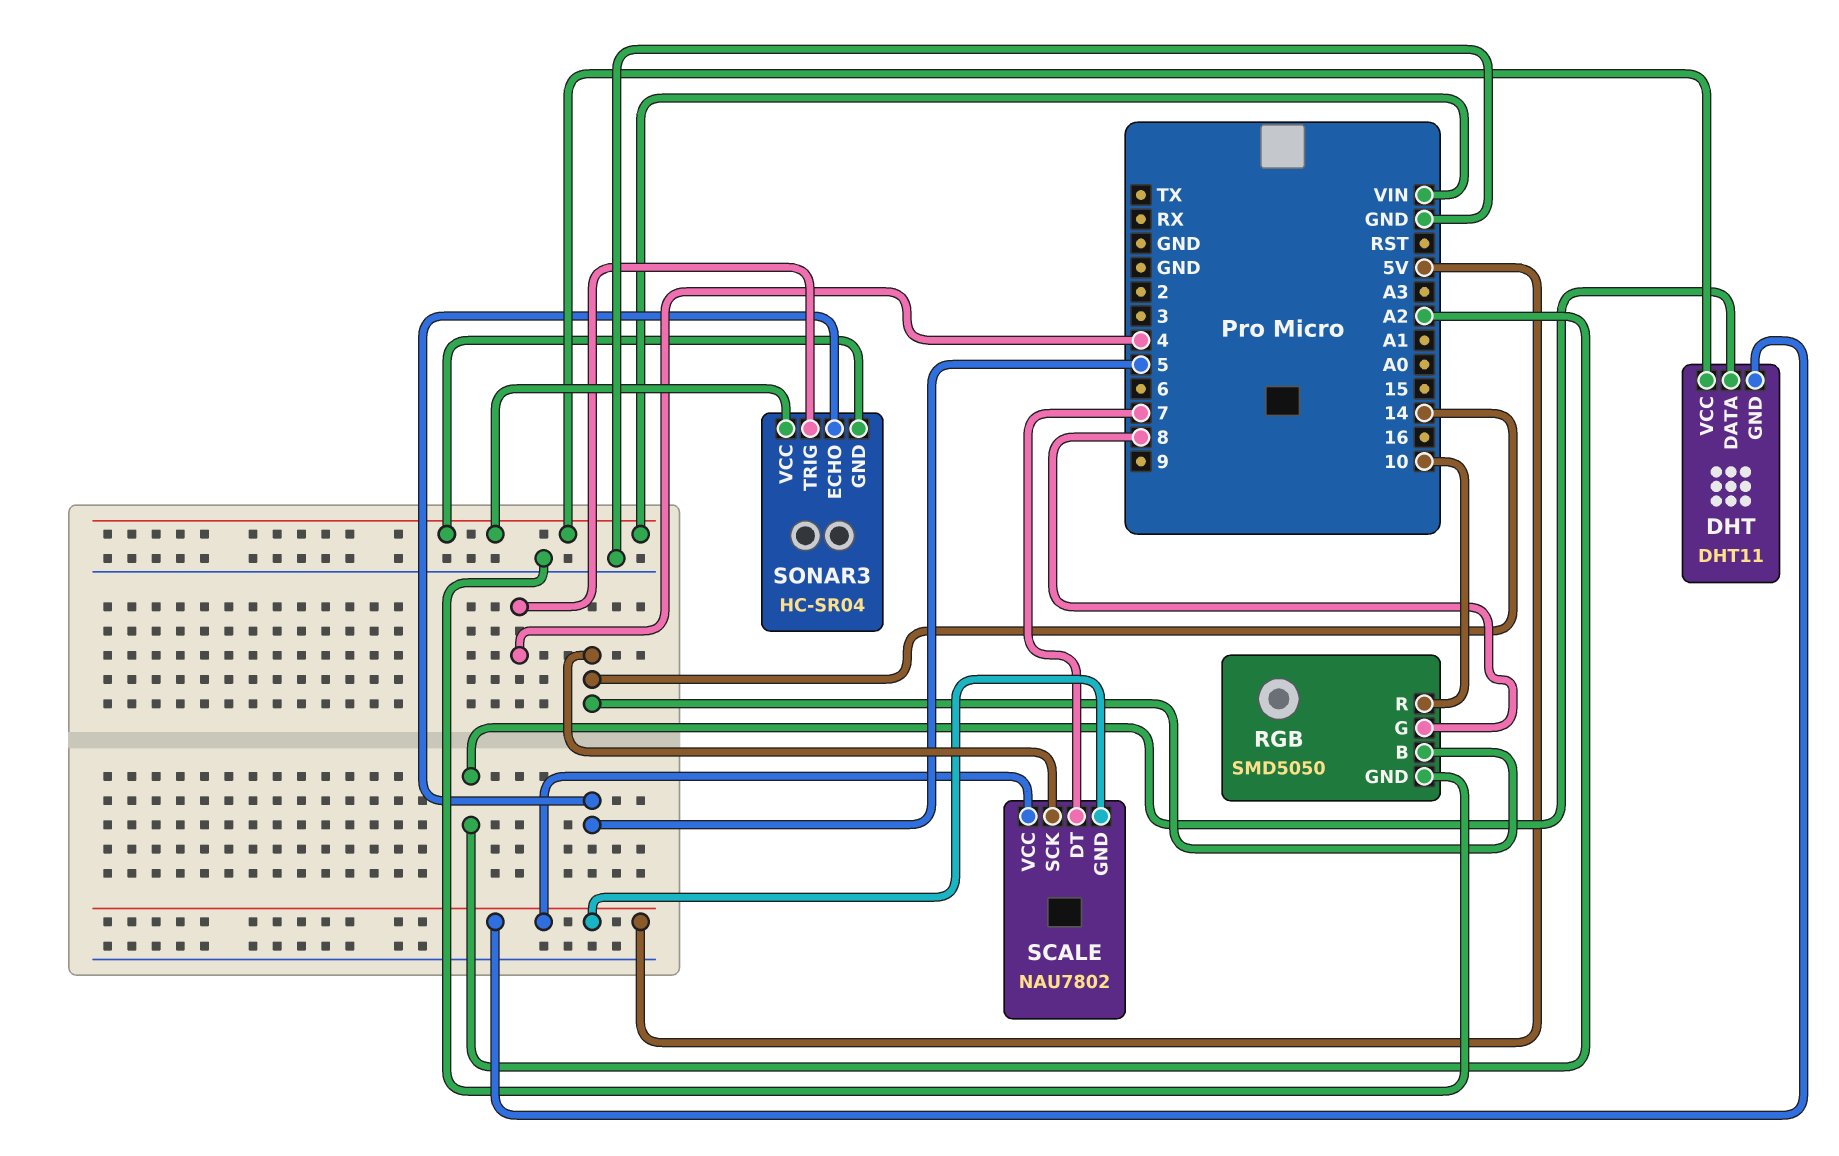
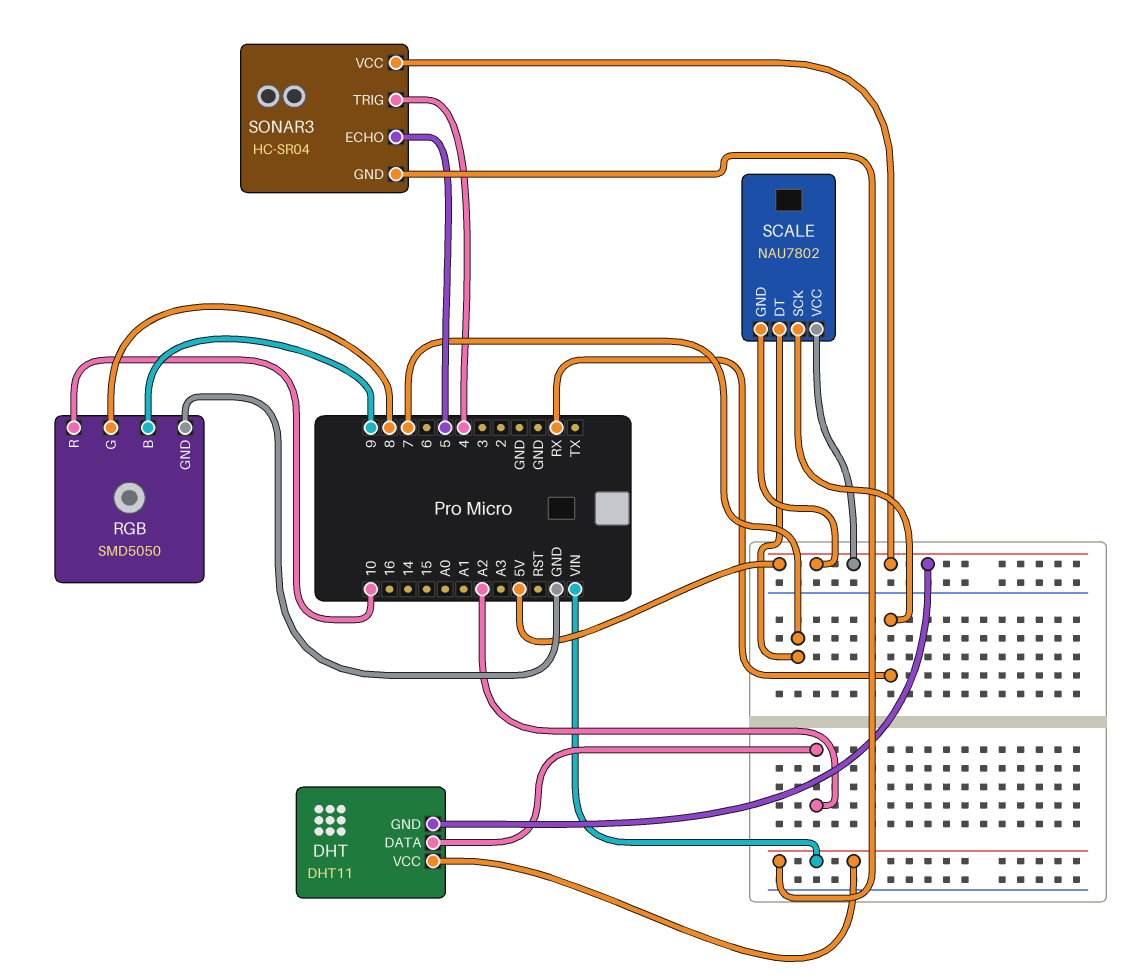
RGB pin B: 14 -> 9
SCALE pin SCK: 14 -> RX
SONAR3 pin VCC: VIN -> 5V

